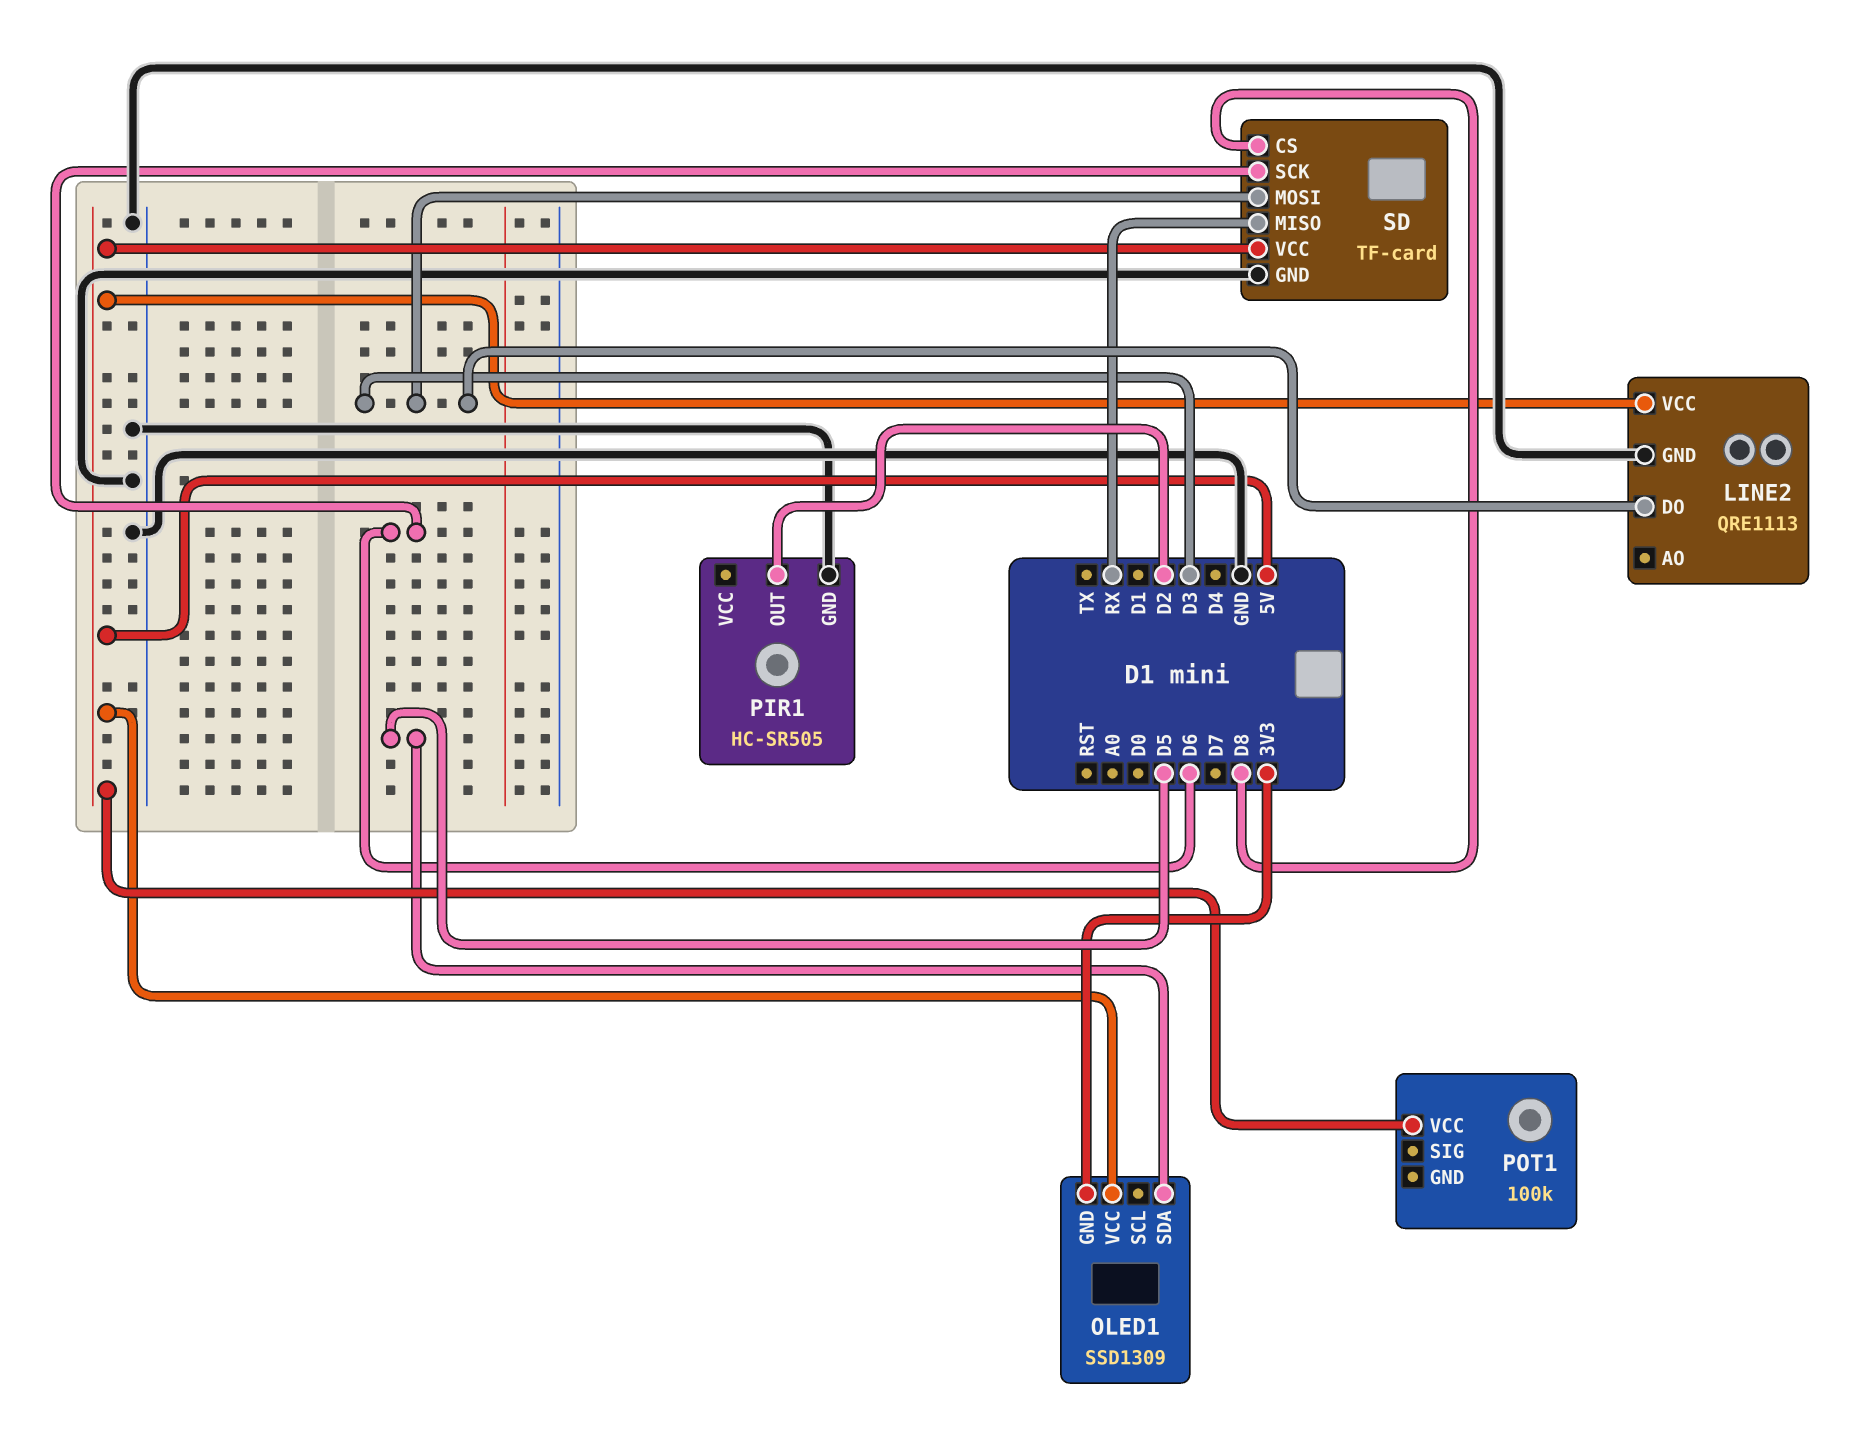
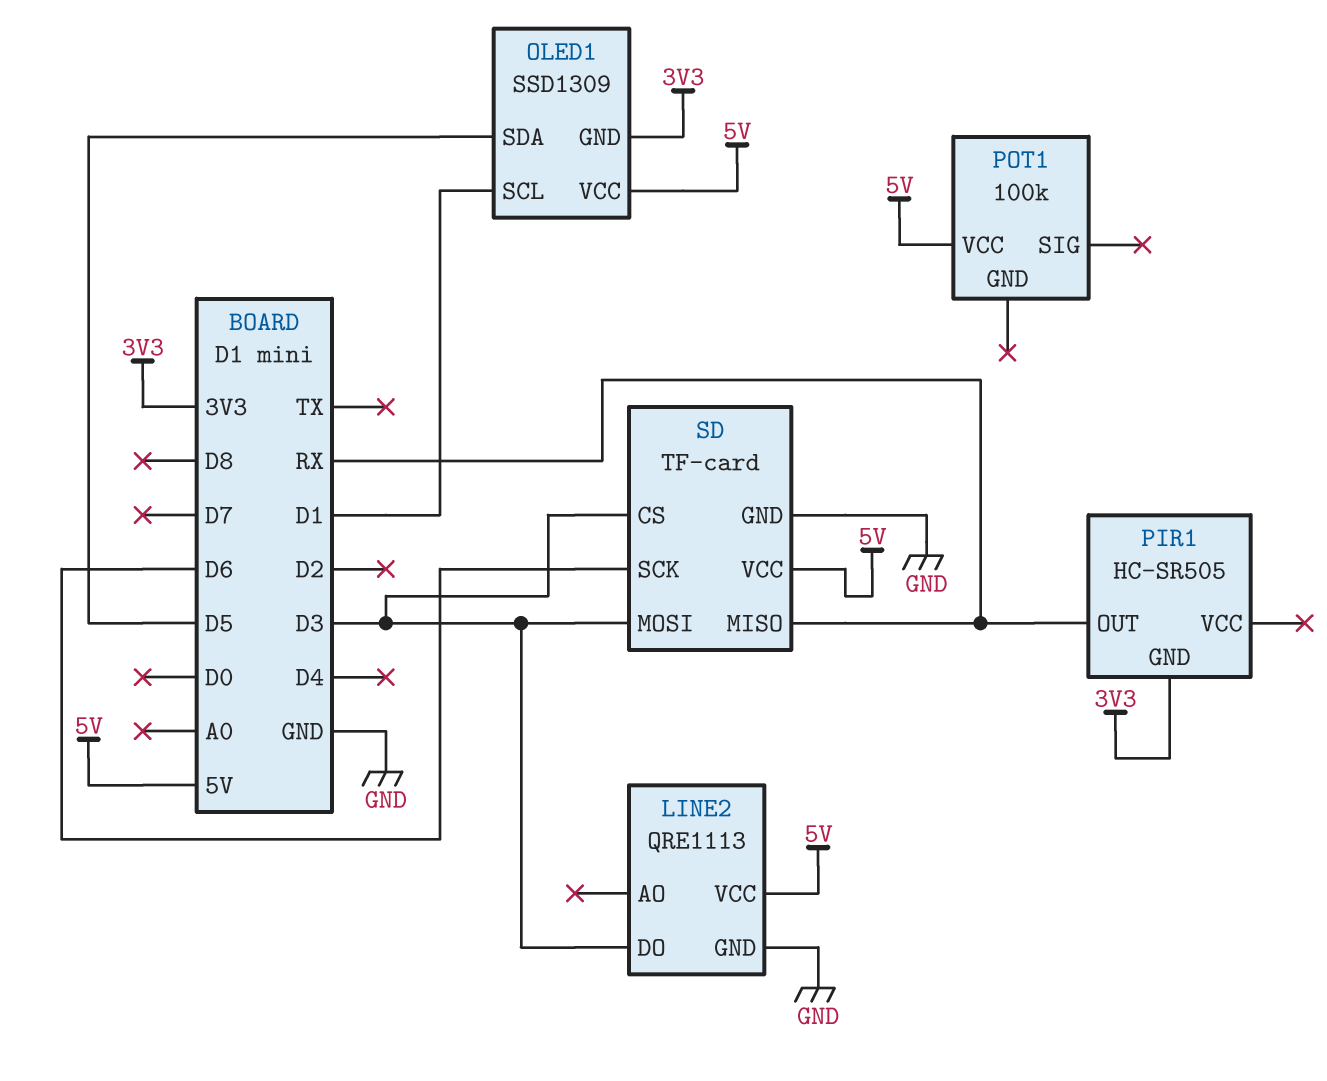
OLED1 pin SCL: none -> D1
PIR1 pin GND: GND -> 3V3
PIR1 pin OUT: D2 -> RX
SD pin CS: D8 -> D3

